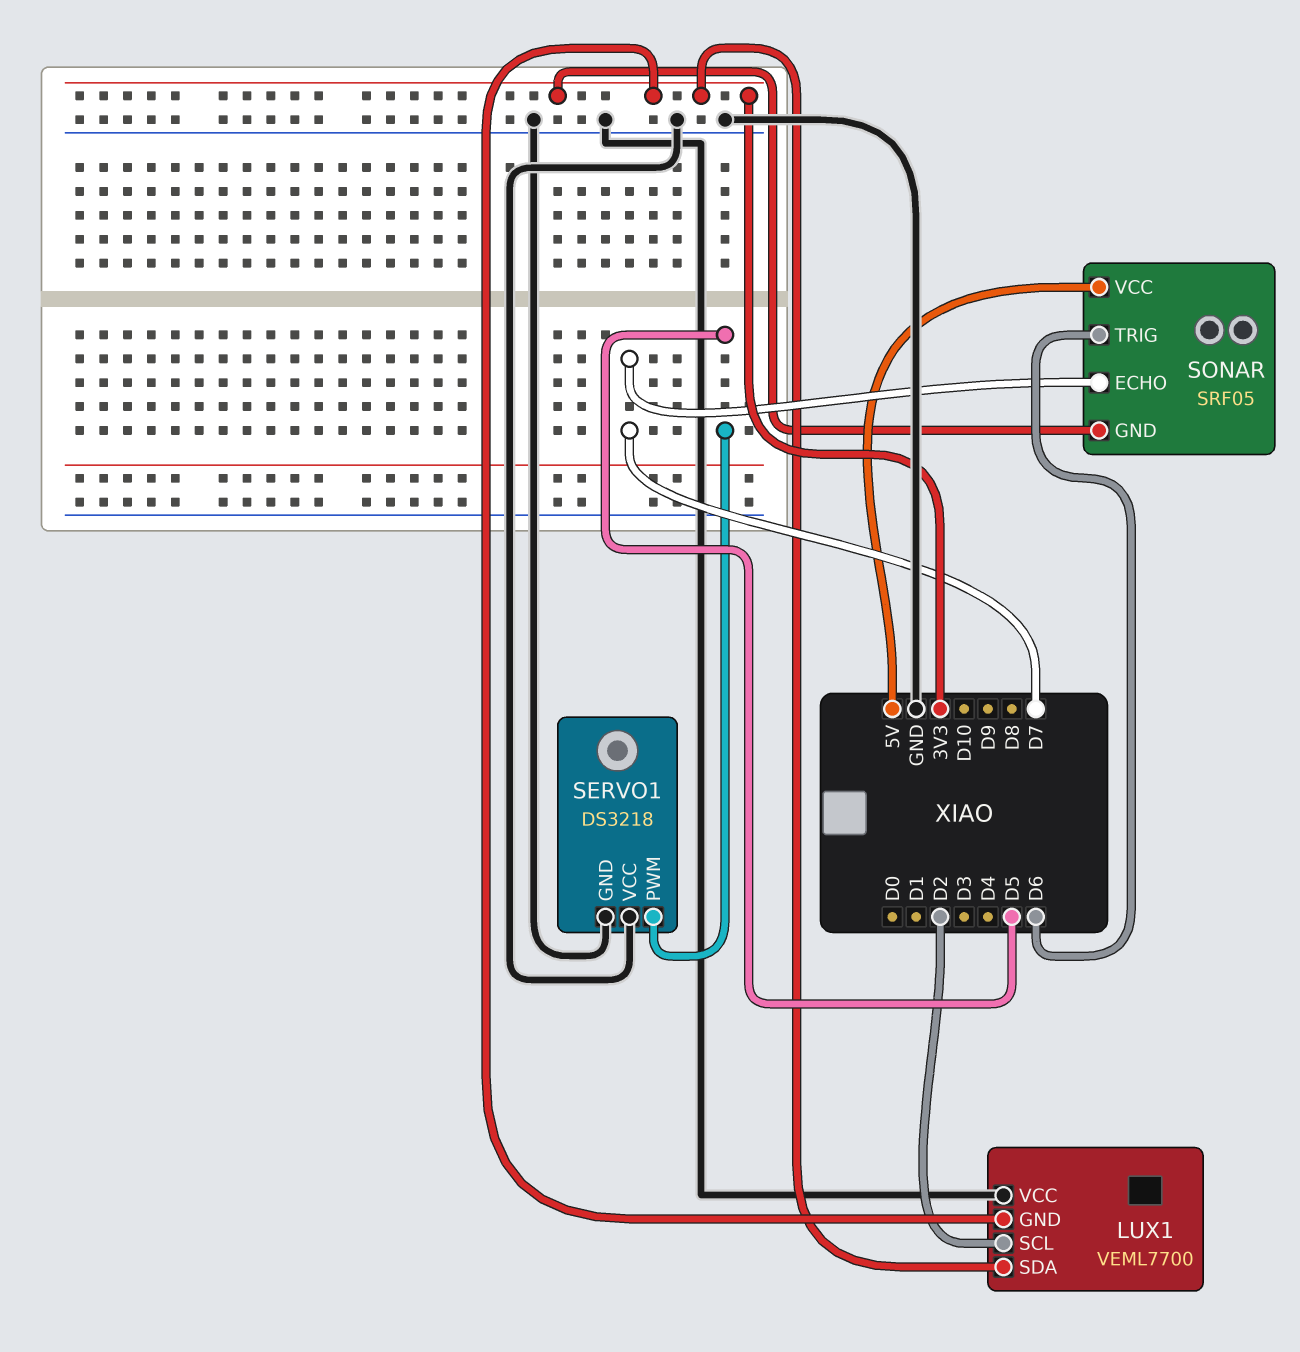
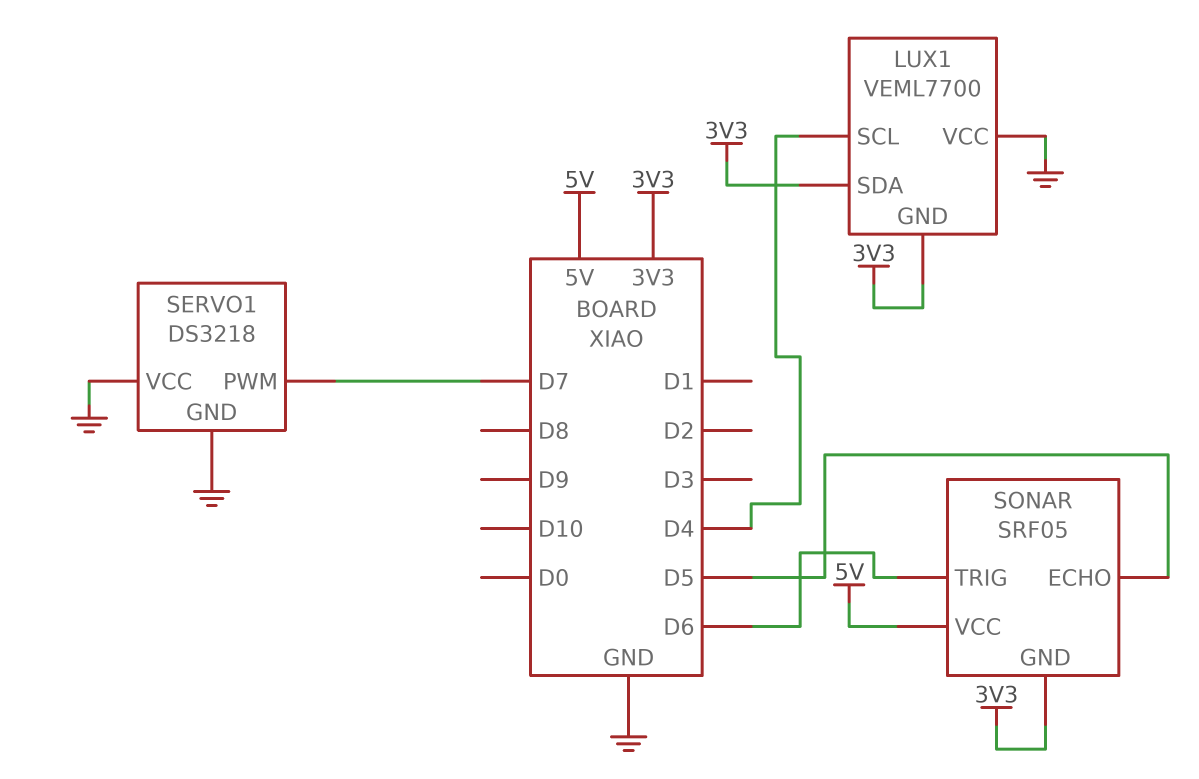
LUX1 pin SCL: D2 -> D4
SERVO1 pin PWM: D5 -> D7
SONAR pin ECHO: D7 -> D5

